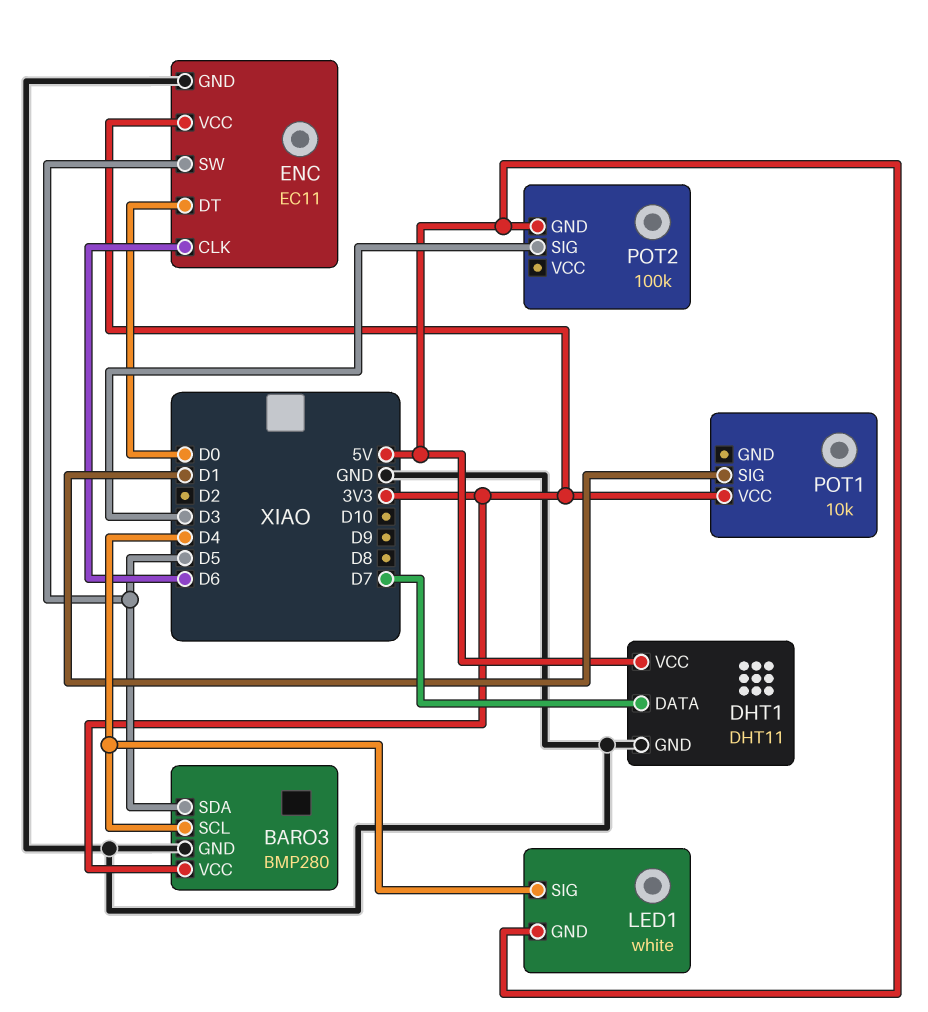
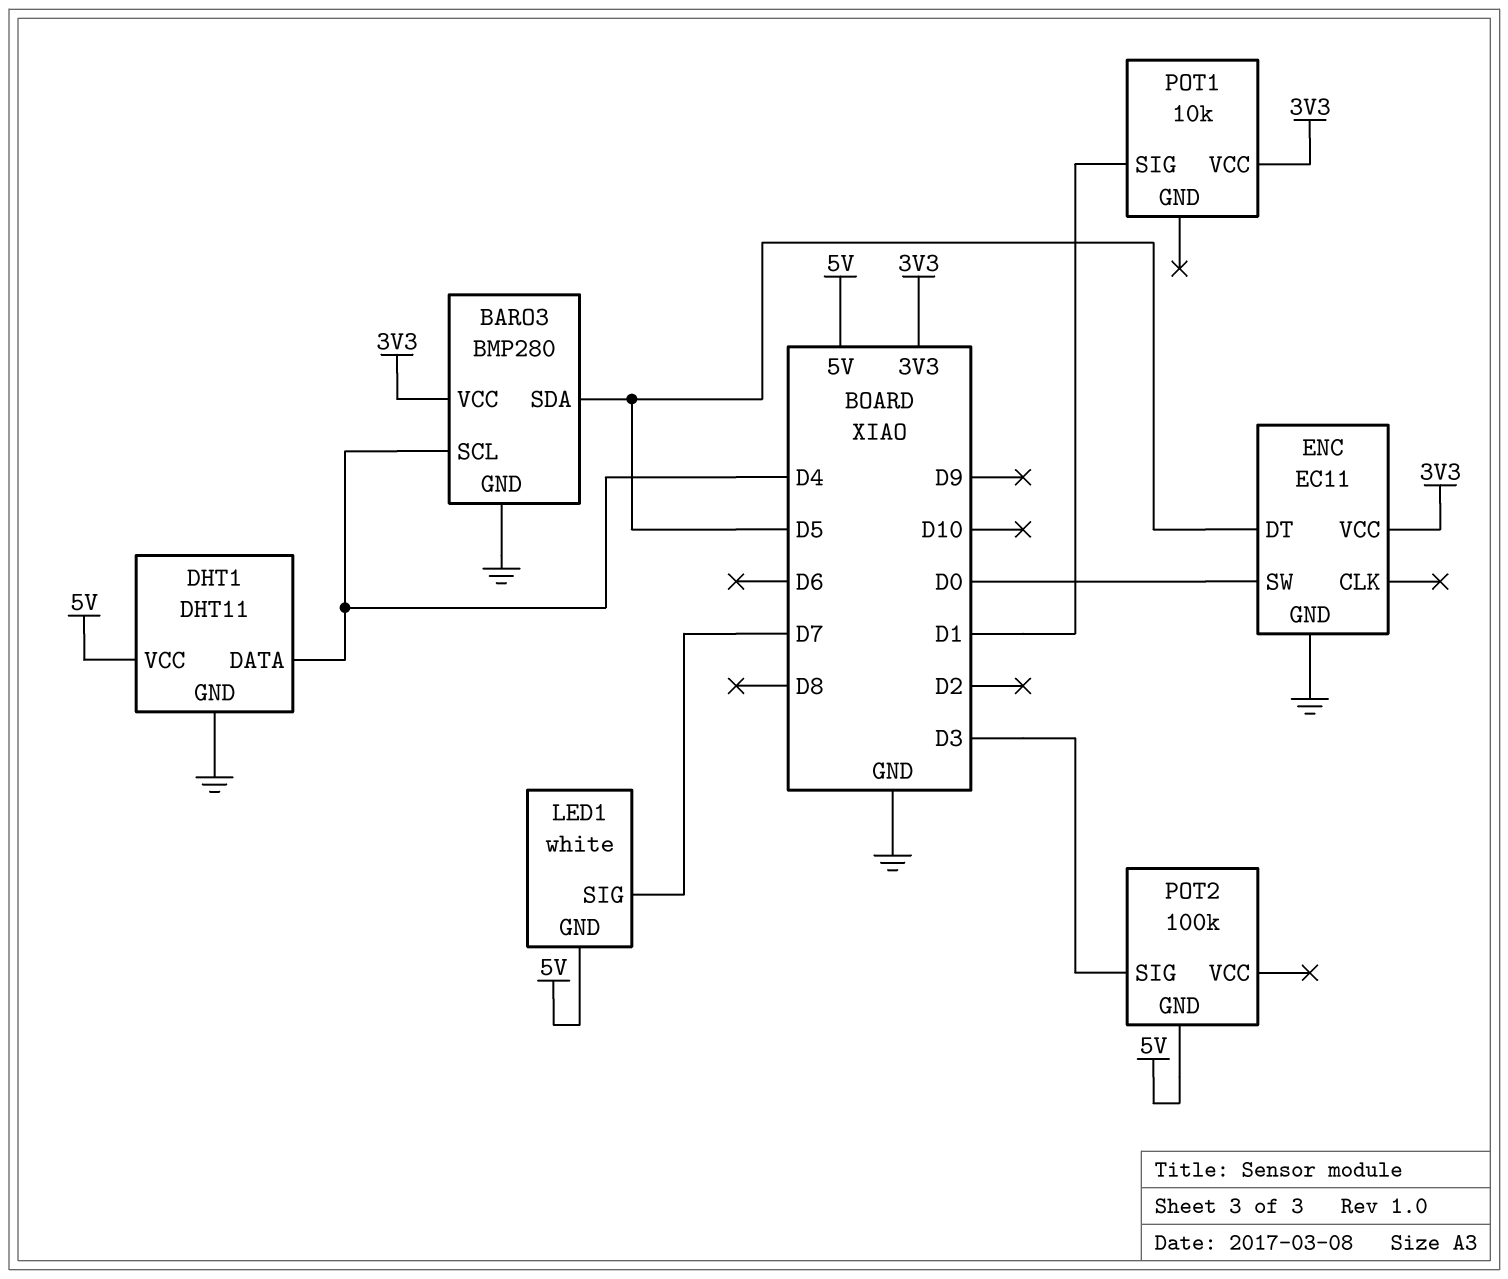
DHT1 pin DATA: D7 -> D4
ENC pin CLK: D6 -> none
ENC pin DT: D0 -> D5
ENC pin SW: D5 -> D0
LED1 pin SIG: D4 -> D7

